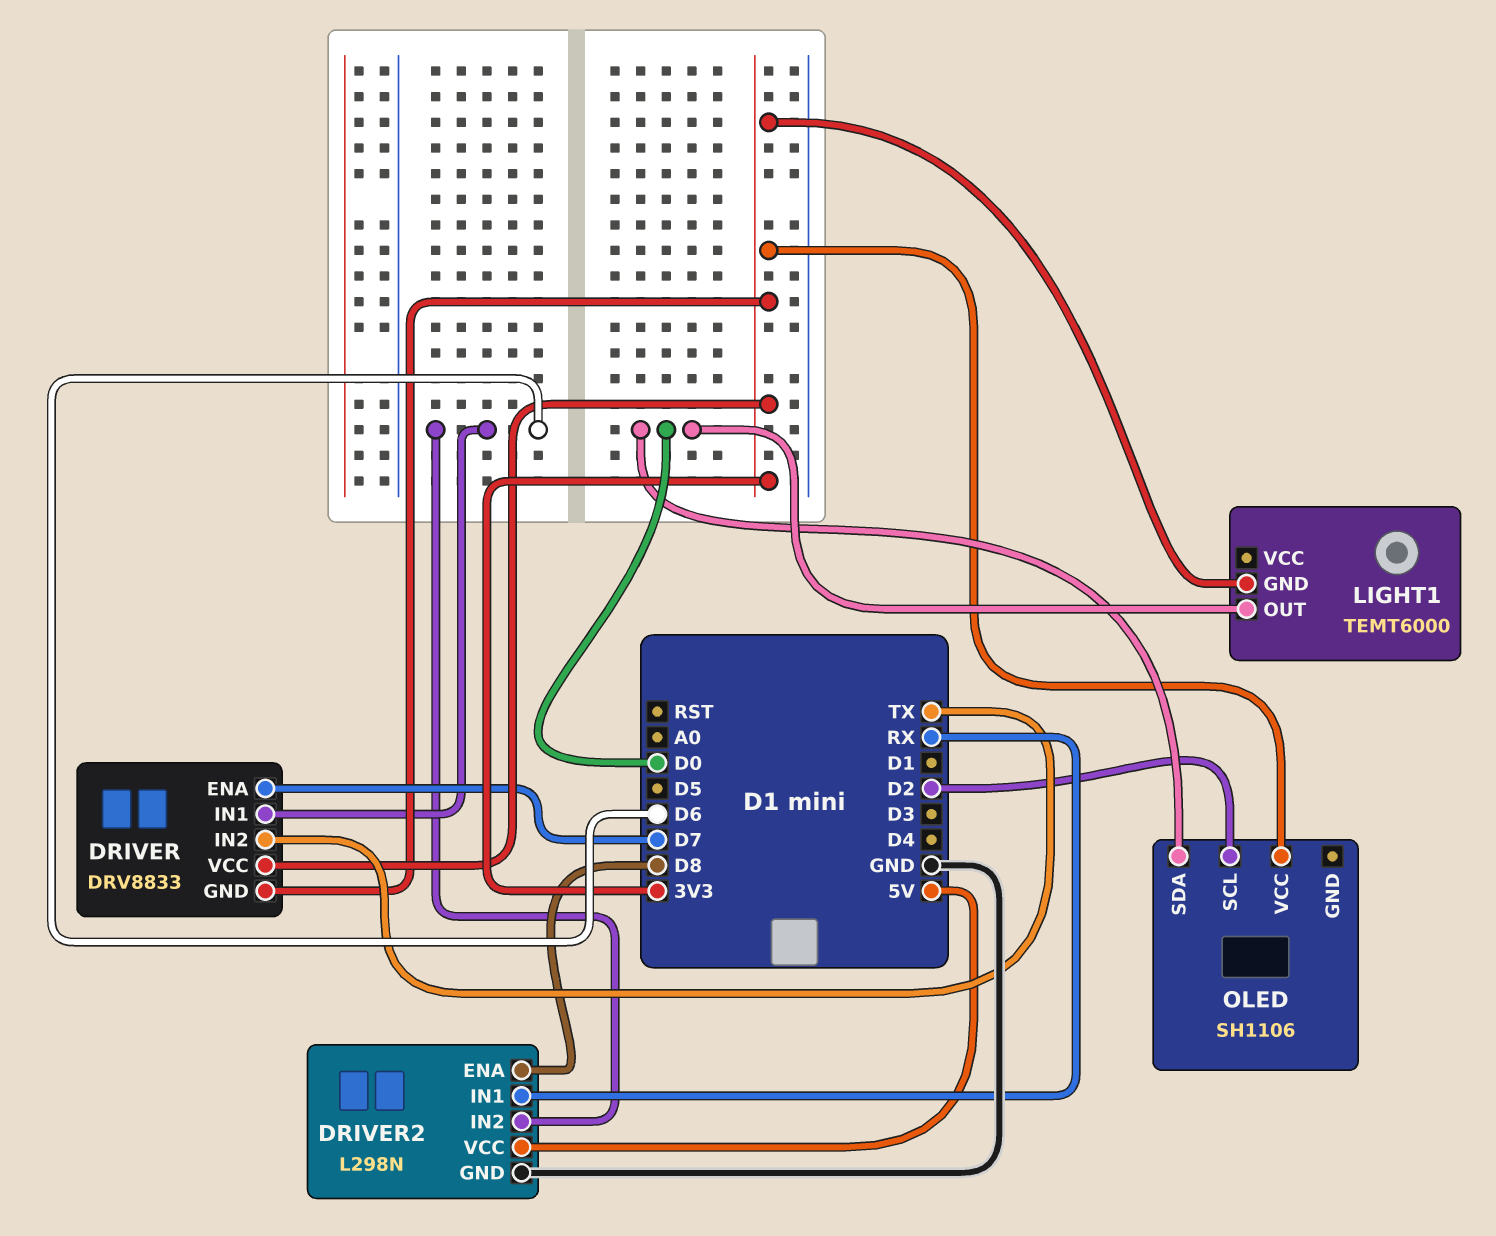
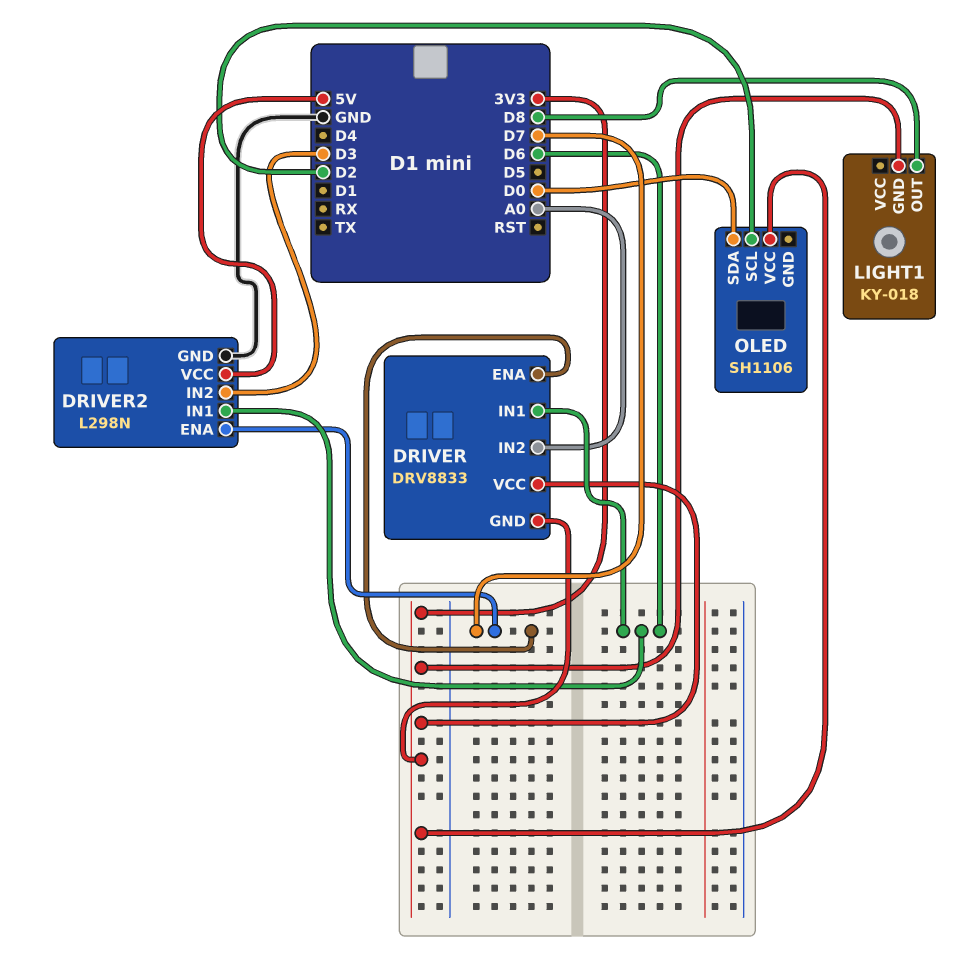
DRIVER pin IN2: TX -> A0
DRIVER2 pin ENA: D8 -> D7
DRIVER2 pin IN1: RX -> D6
DRIVER2 pin IN2: D6 -> D3
LIGHT1: TEMT6000 -> KY-018
LIGHT1 pin OUT: D0 -> D8

